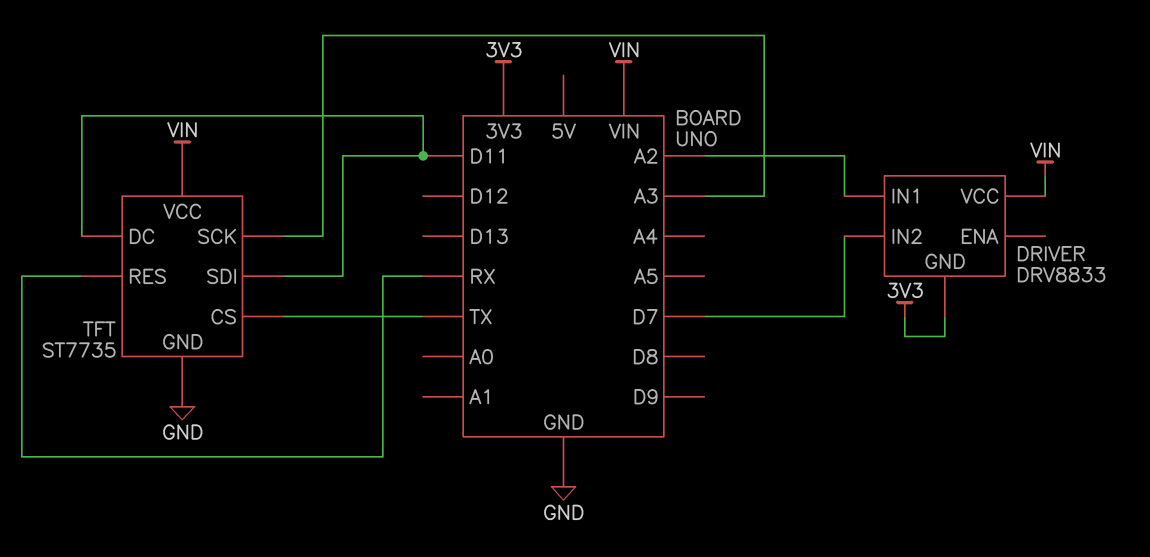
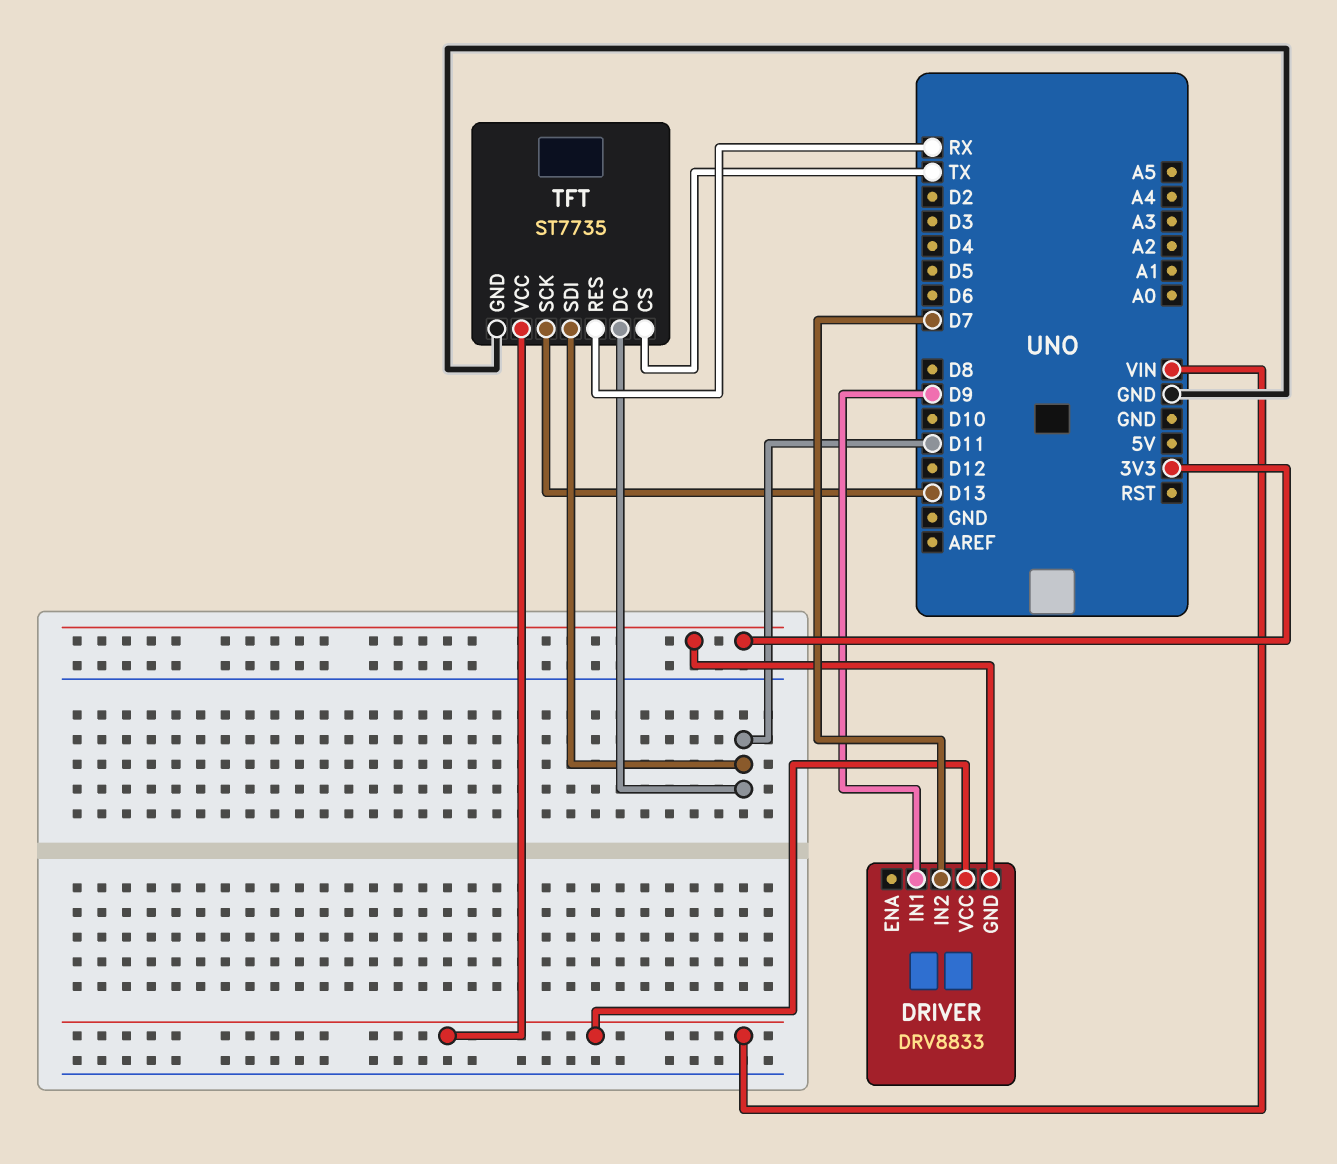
DRIVER pin IN1: A2 -> D9
TFT pin SCK: A3 -> D13

